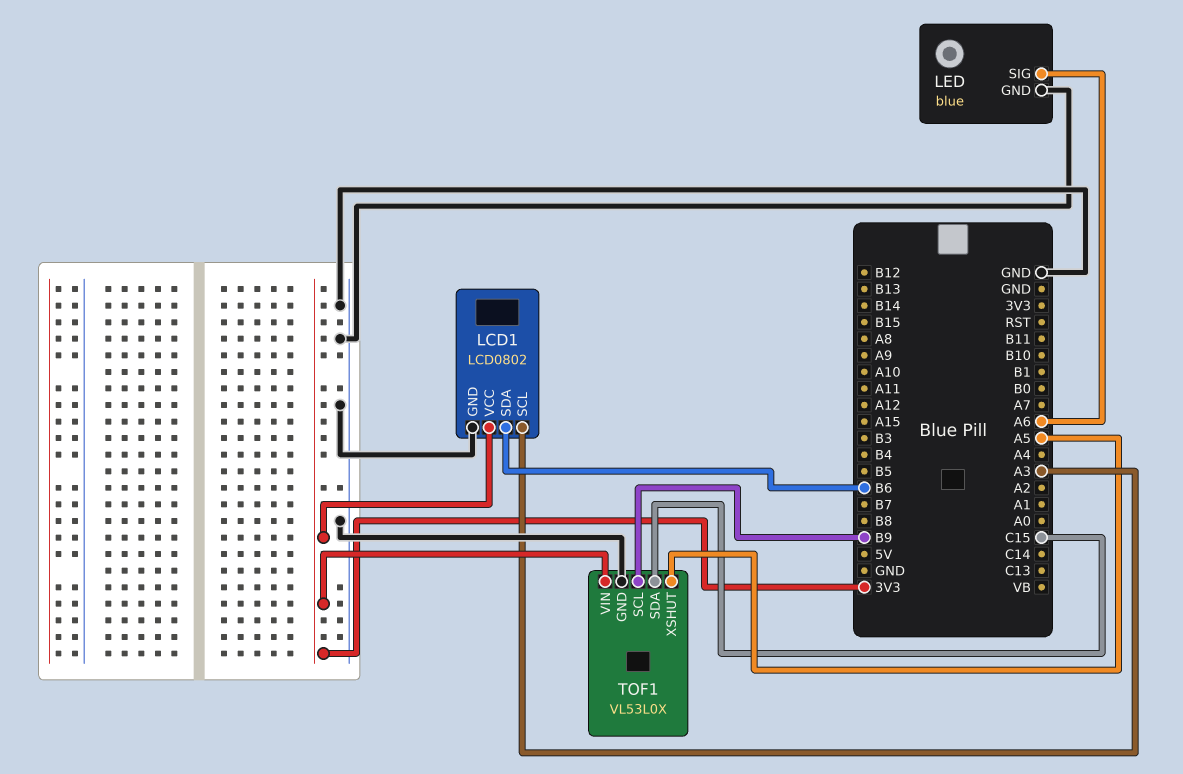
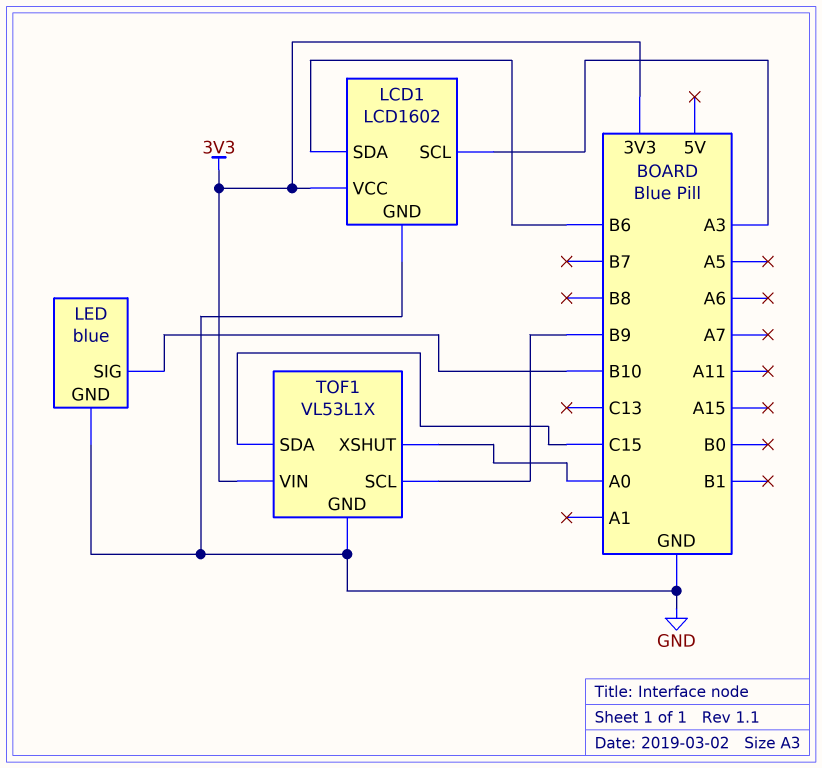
LCD1: LCD0802 -> LCD1602
LED pin SIG: A6 -> B10
TOF1: VL53L0X -> VL53L1X
TOF1 pin XSHUT: A5 -> A0

